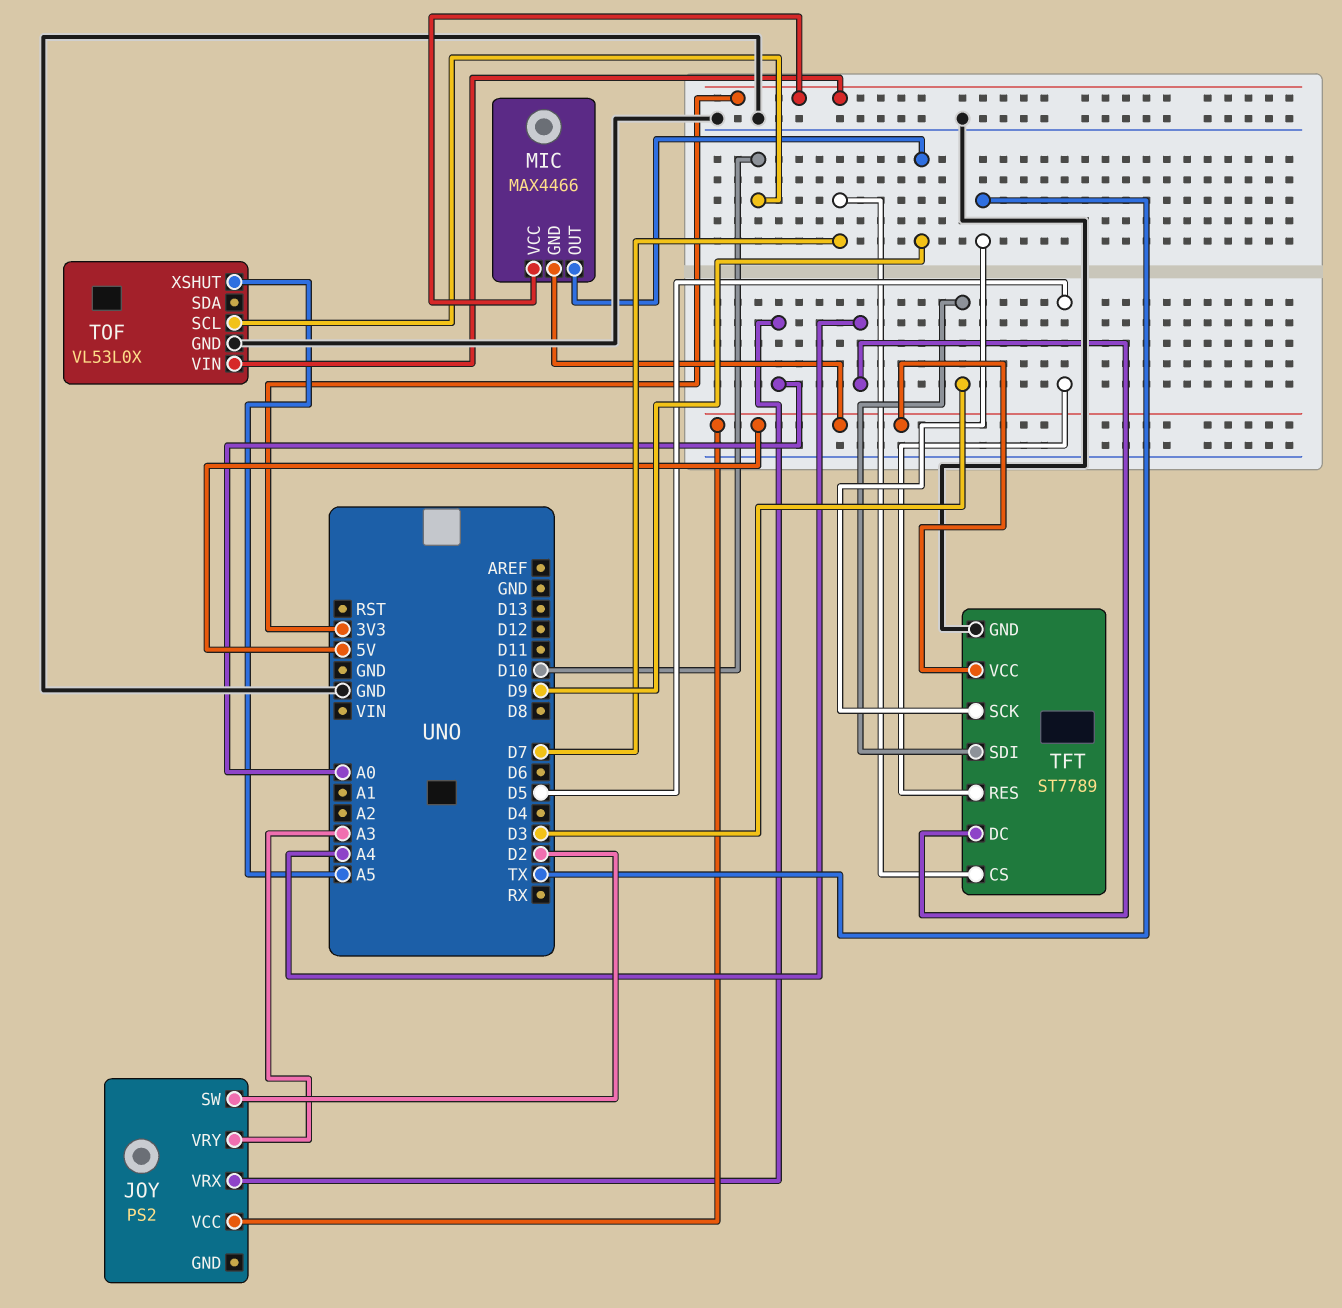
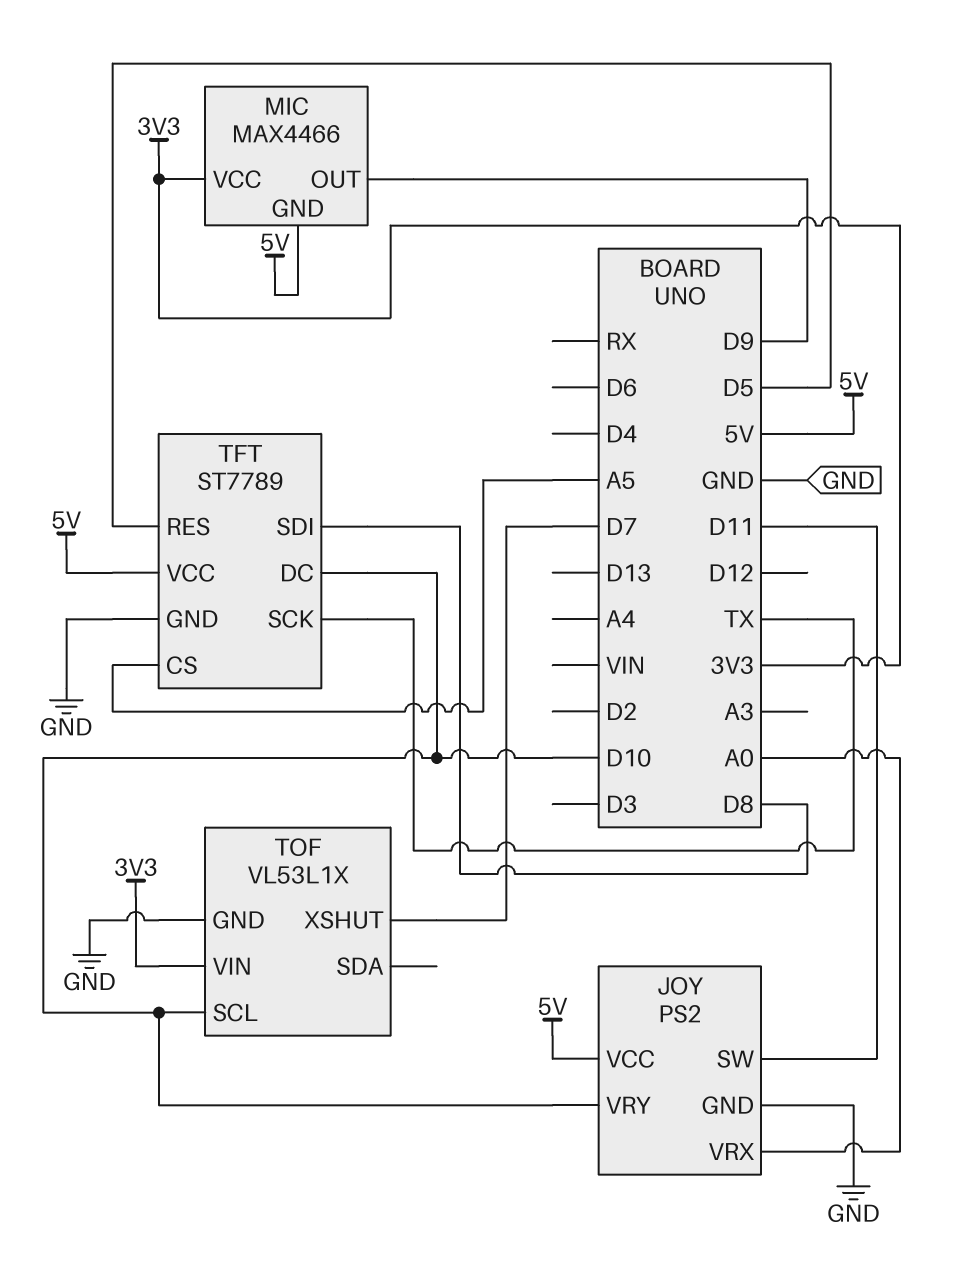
JOY pin GND: none -> GND
JOY pin SW: D2 -> D11
JOY pin VRY: A3 -> D10
TFT pin CS: D7 -> A5
TFT pin DC: A4 -> D10
TFT pin SDI: D3 -> D8
TOF: VL53L0X -> VL53L1X
TOF pin XSHUT: A5 -> D7

